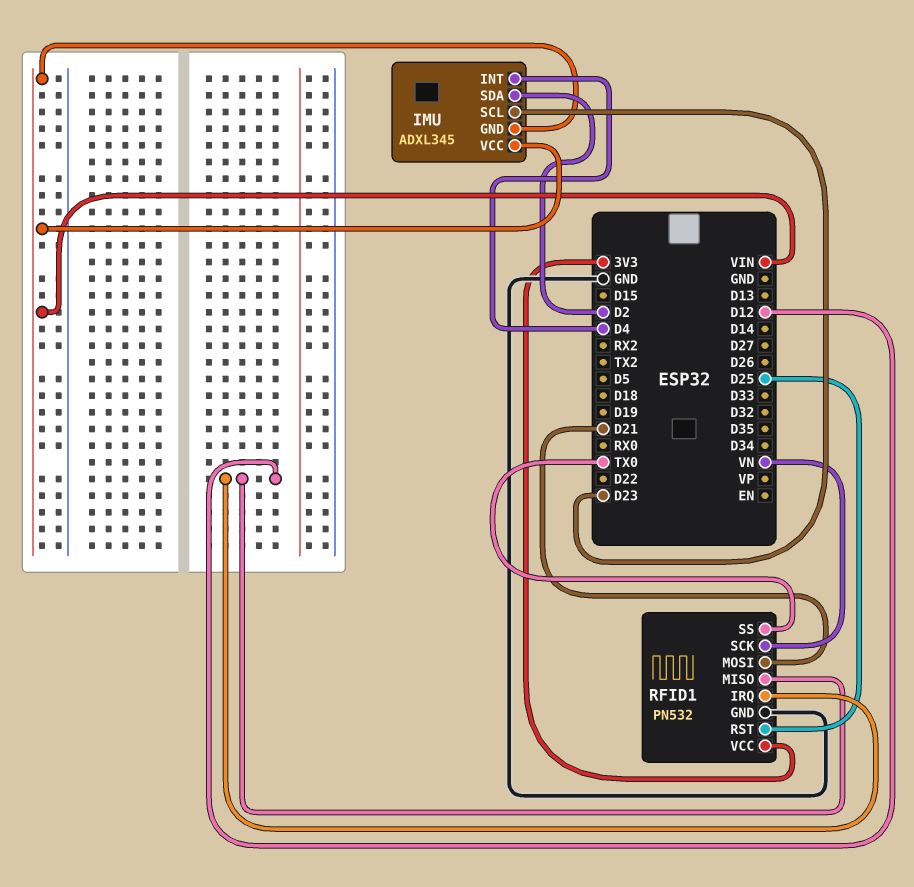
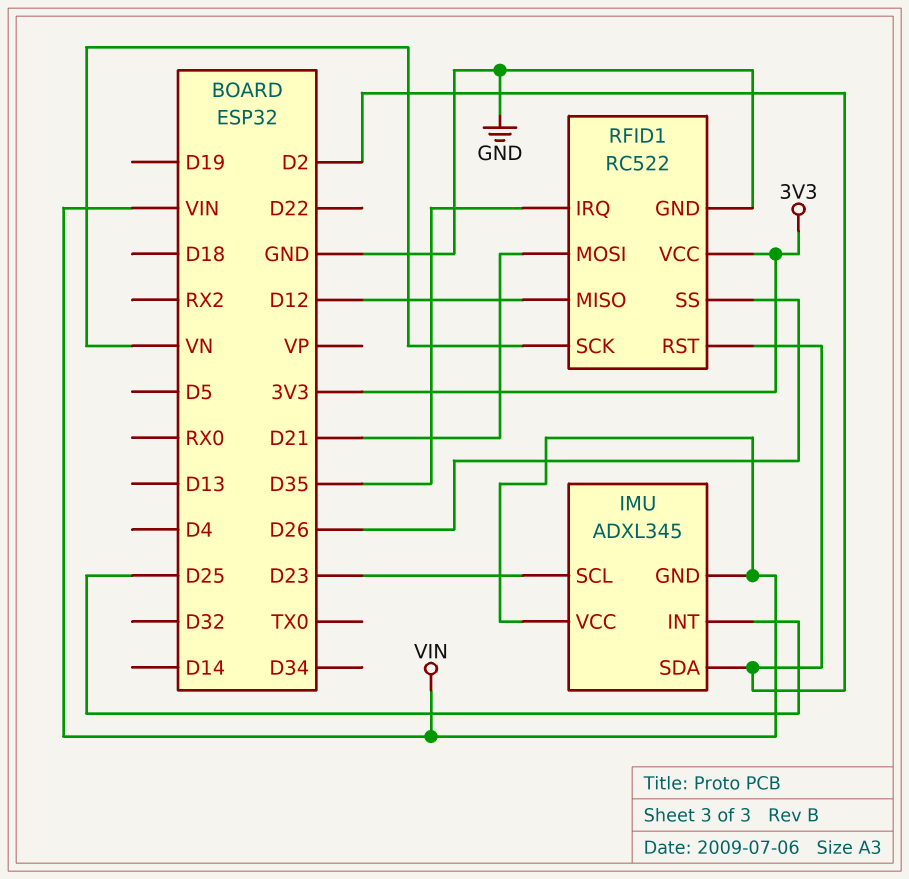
IMU pin INT: D4 -> D25
RFID1: PN532 -> RC522
RFID1 pin IRQ: D12 -> D35
RFID1 pin RST: D25 -> D2
RFID1 pin SS: TX0 -> D26

